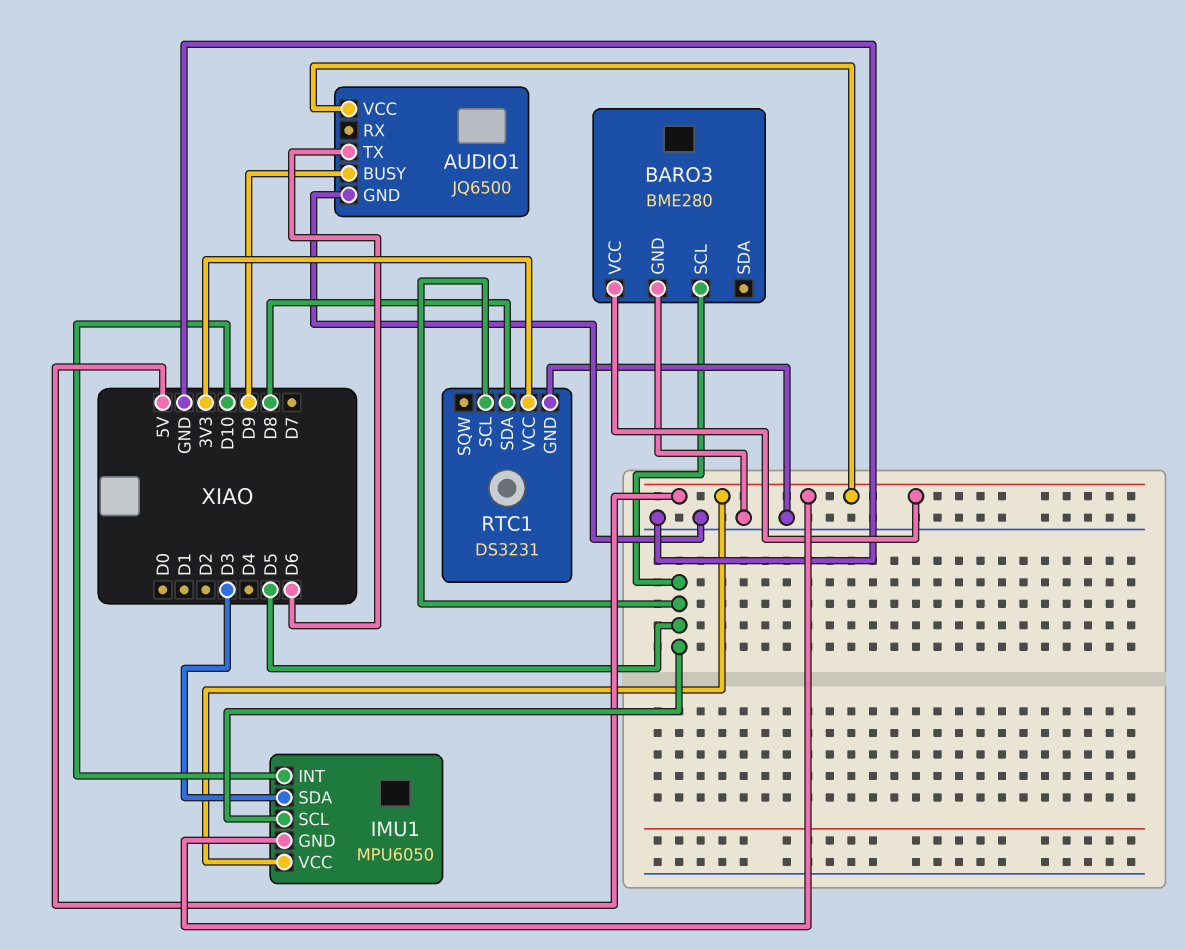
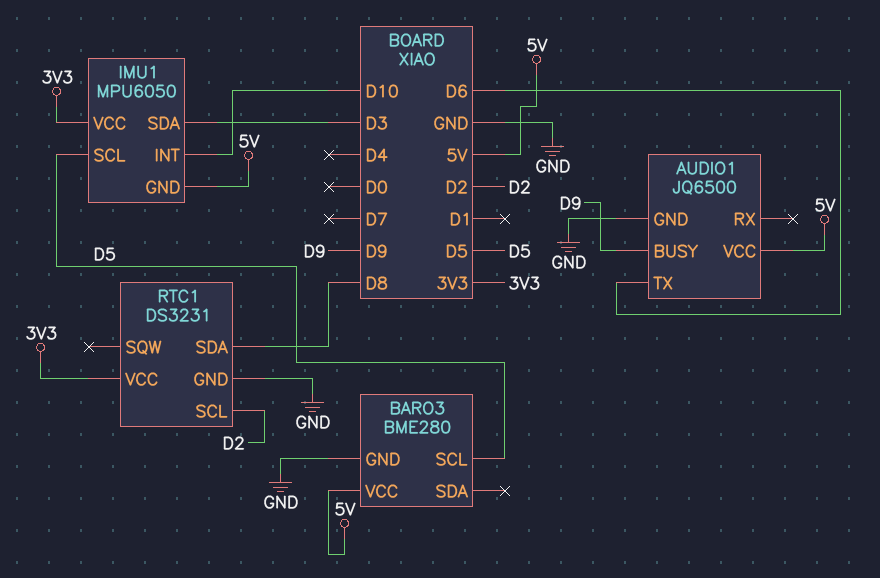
IMU1 pin VCC: 5V -> 3V3
RTC1 pin SCL: D5 -> D2

